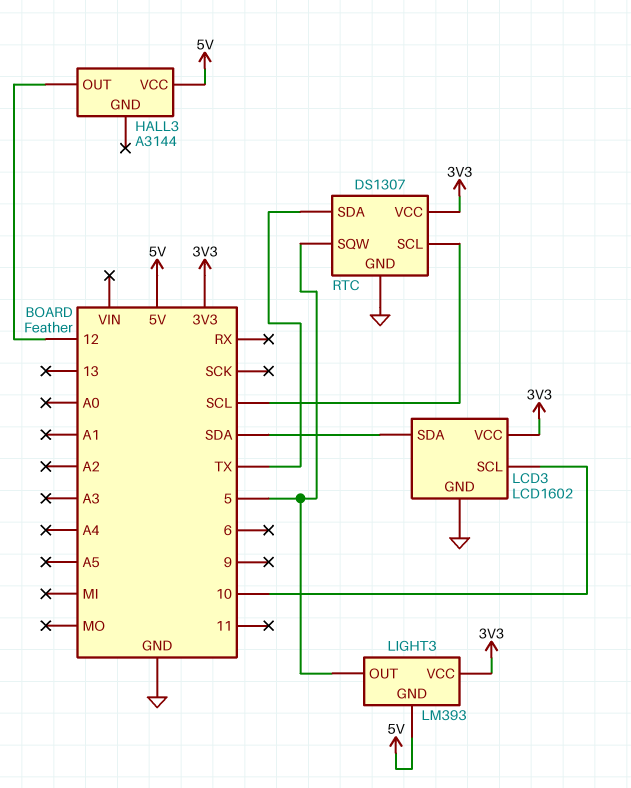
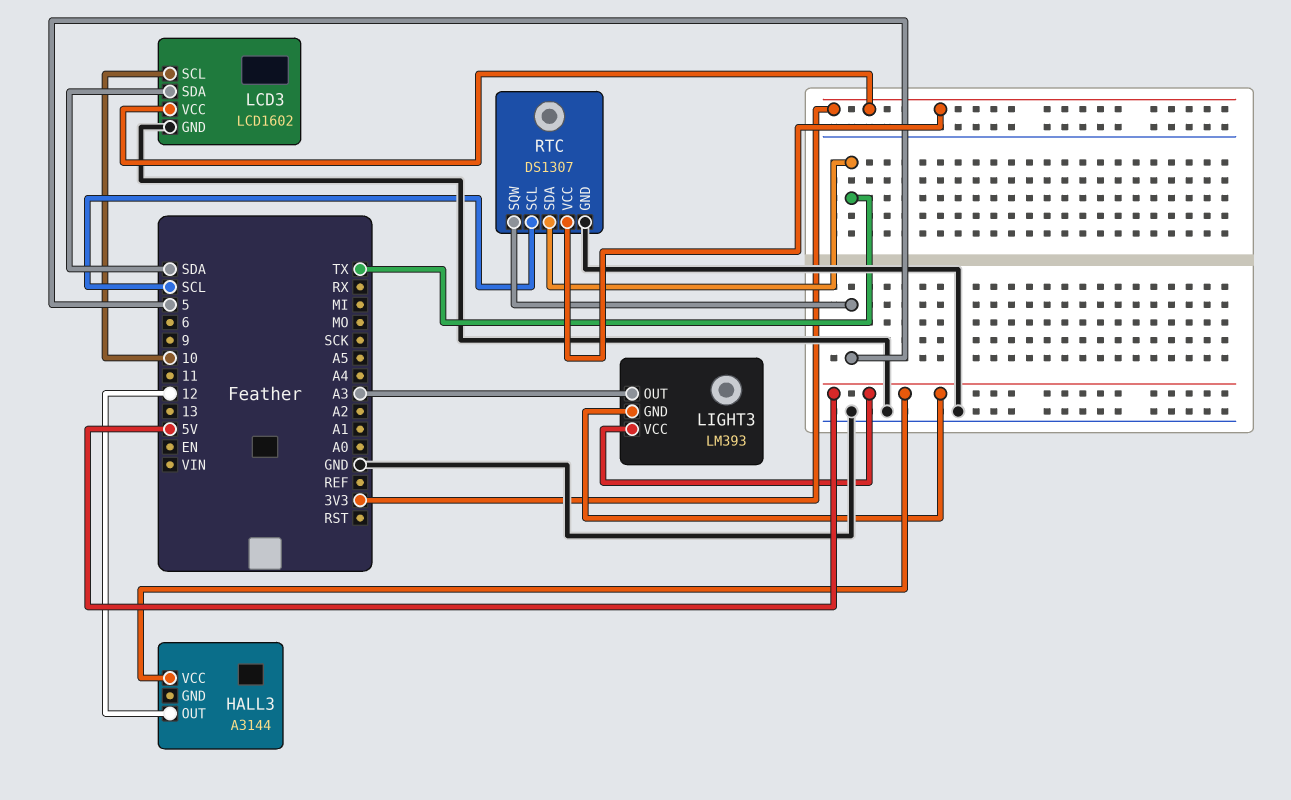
LIGHT3 pin OUT: 5 -> A3
LIGHT3 pin VCC: 3V3 -> 5V

